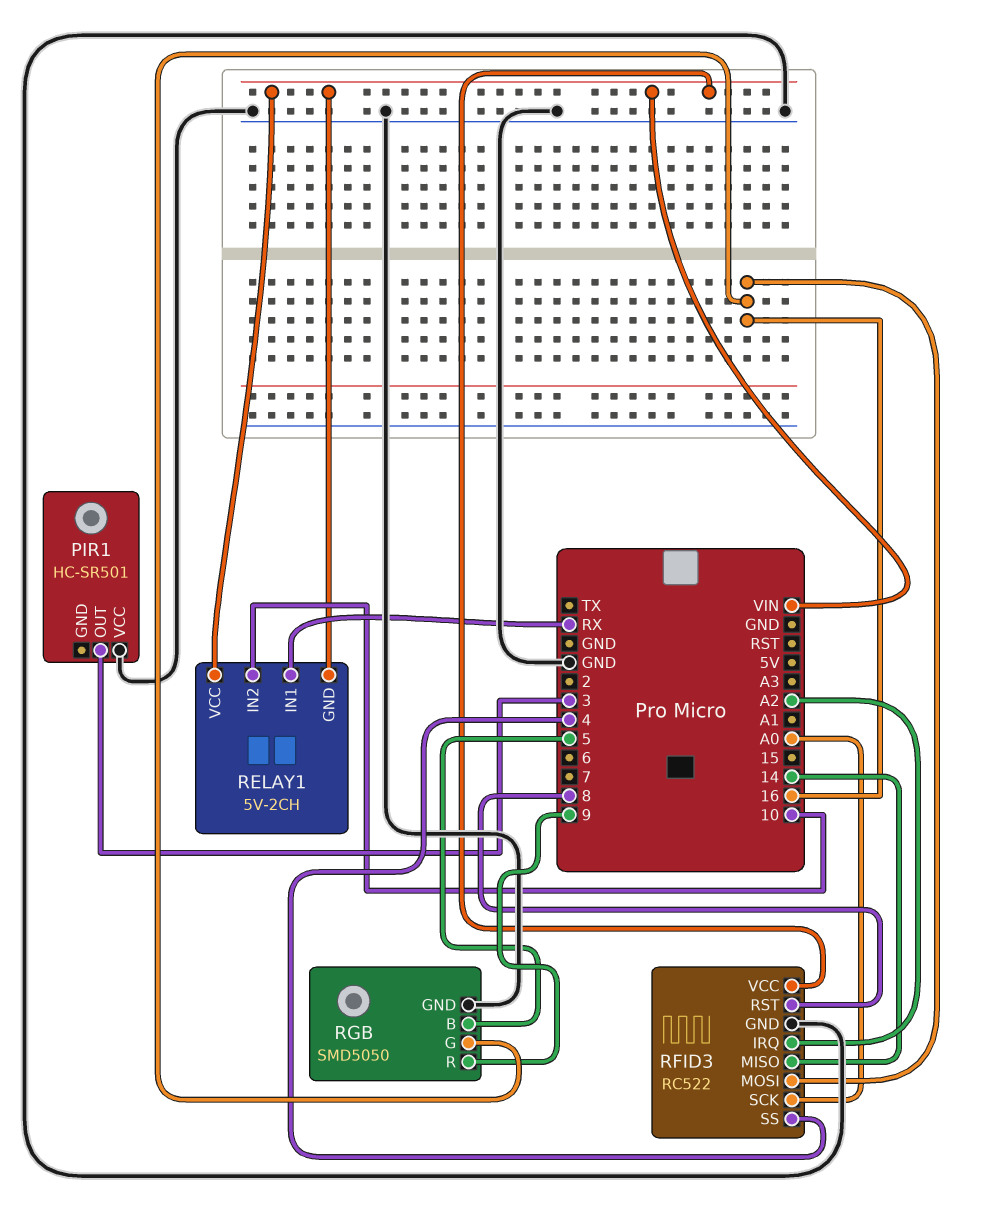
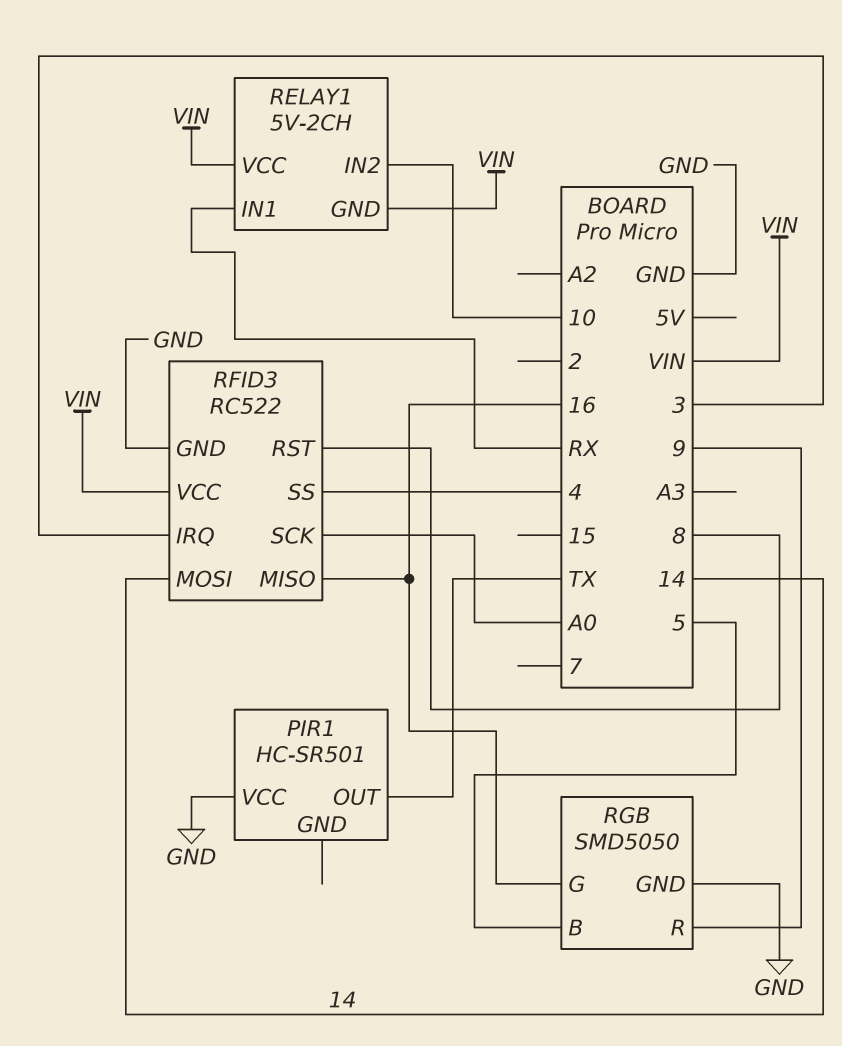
PIR1 pin OUT: 3 -> TX
RFID3 pin IRQ: A2 -> 3
RFID3 pin MISO: 14 -> 16
RFID3 pin MOSI: 16 -> 14

